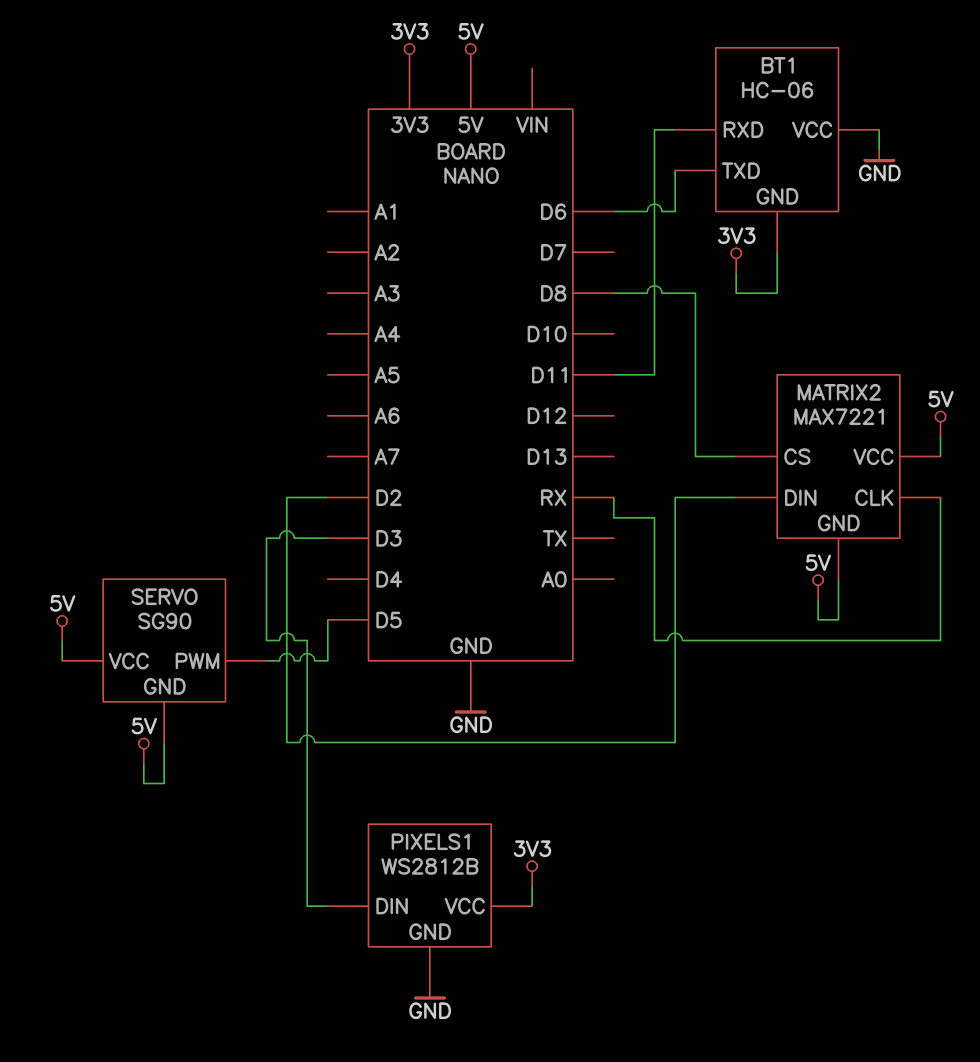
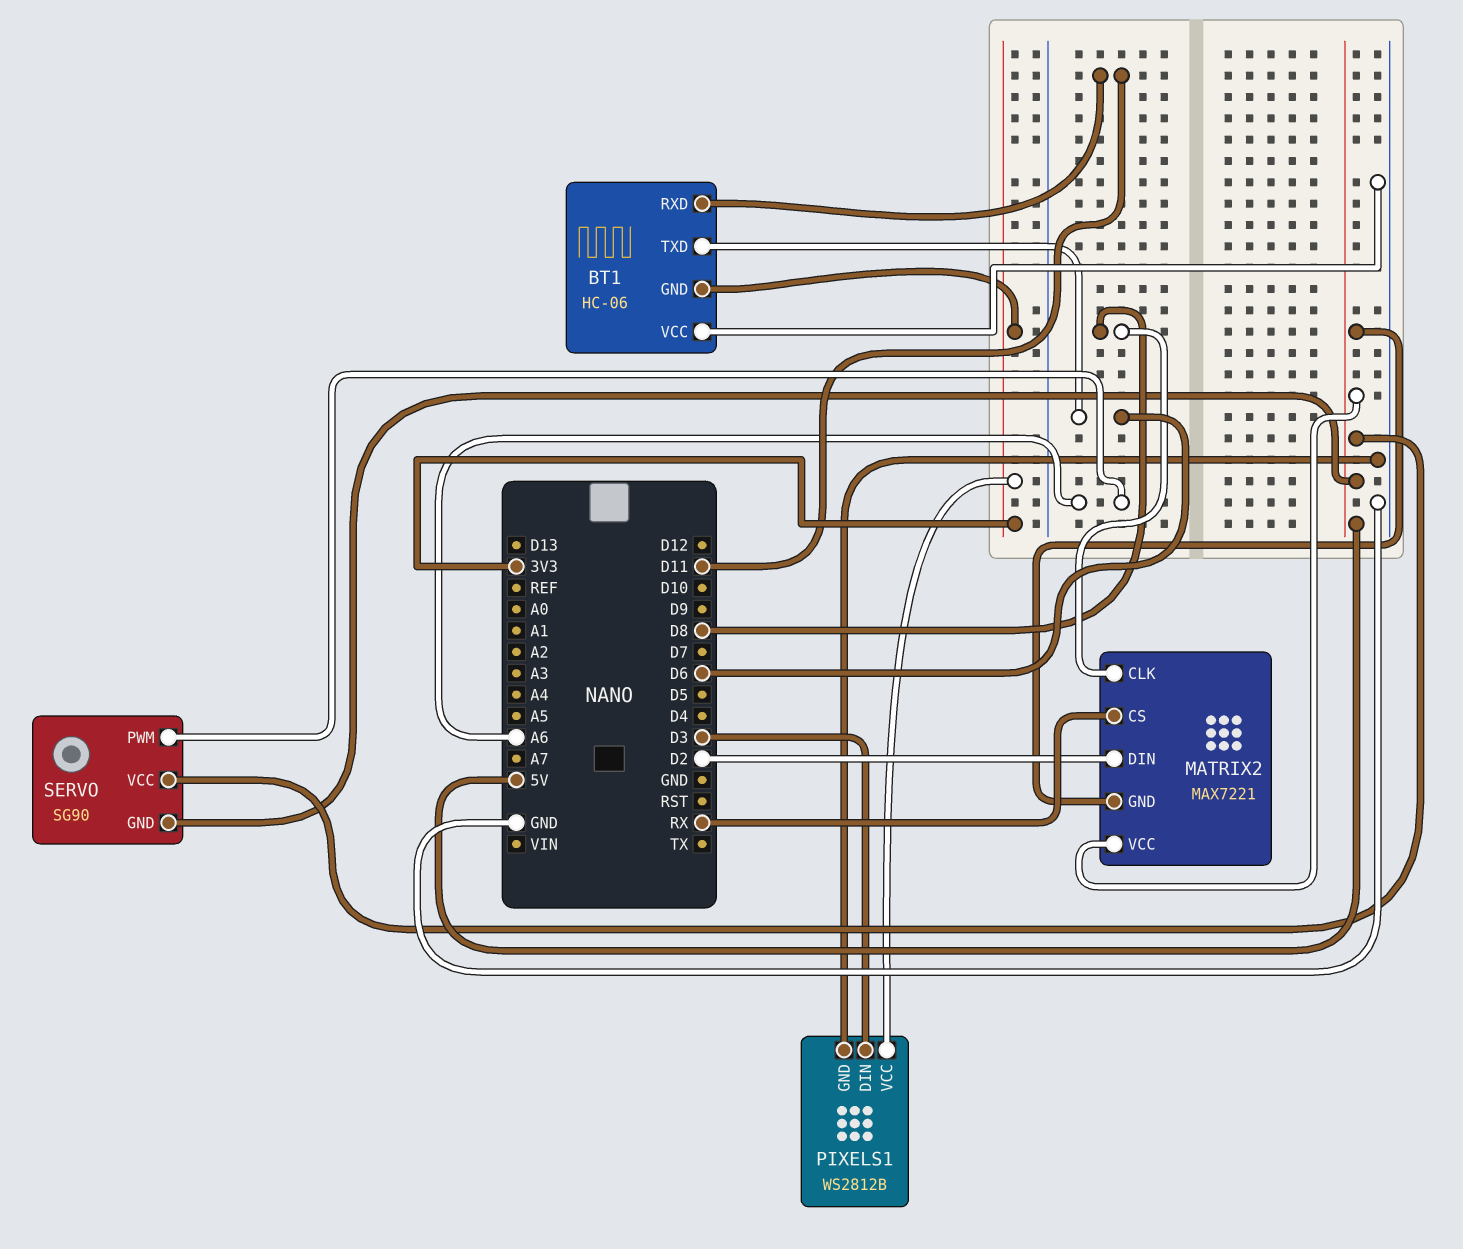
MATRIX2 pin CLK: RX -> D8
MATRIX2 pin CS: D8 -> RX
SERVO pin PWM: D5 -> A6

